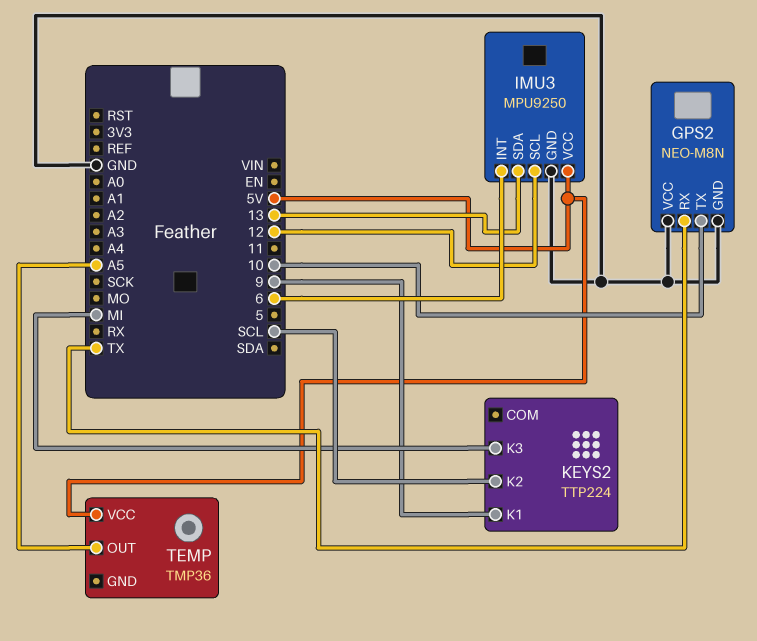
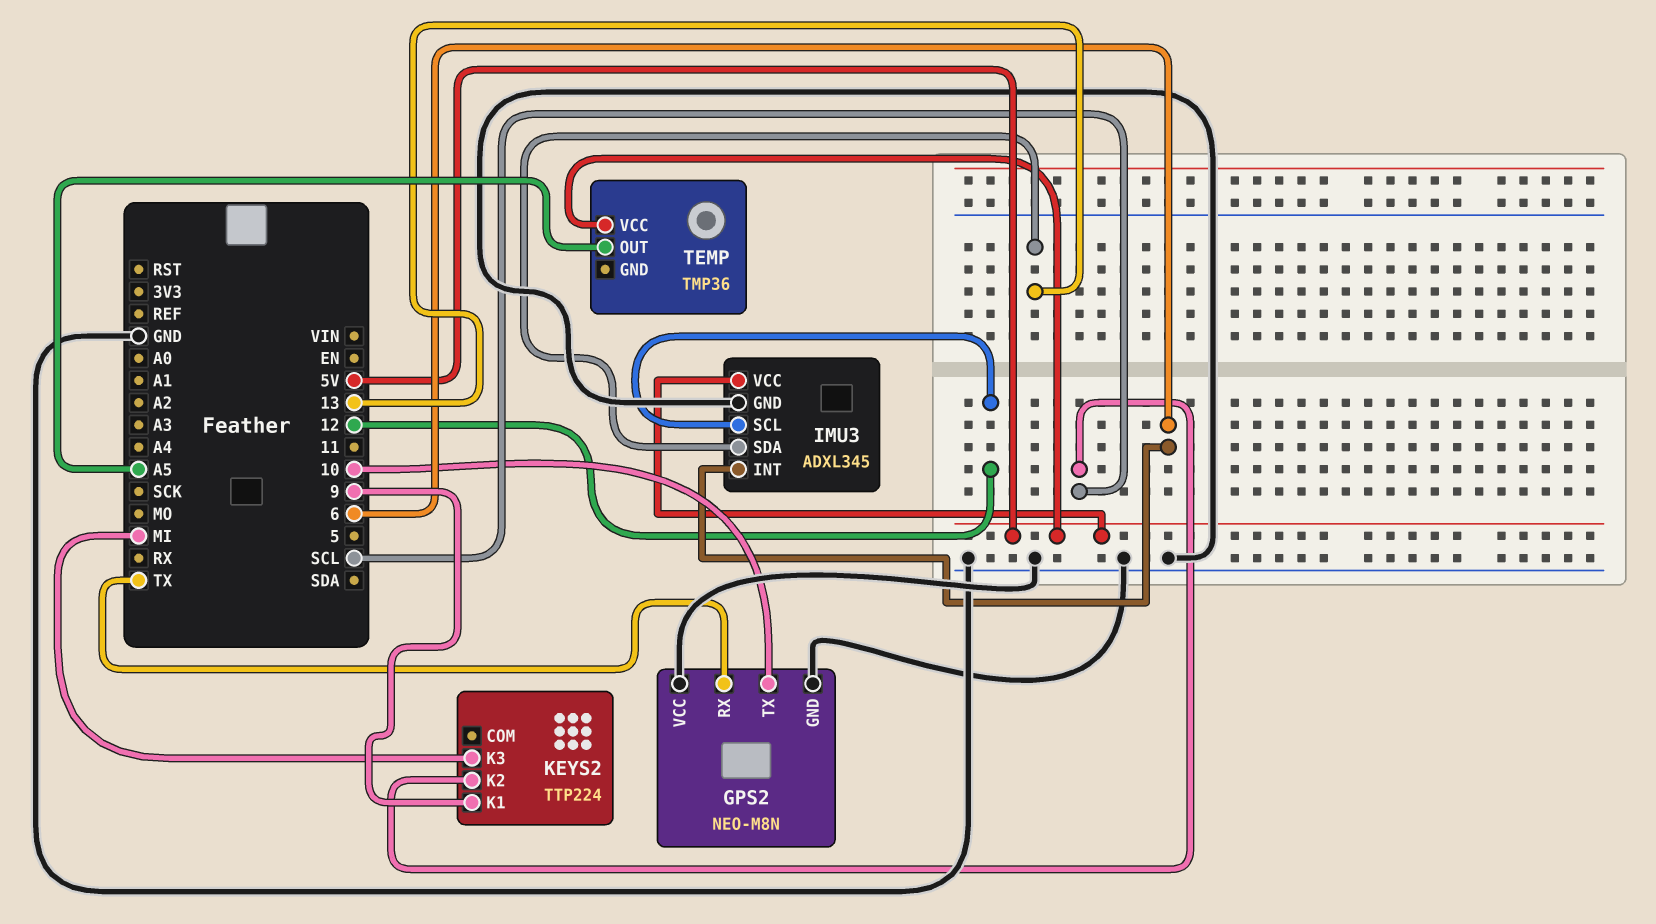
IMU3: MPU9250 -> ADXL345

